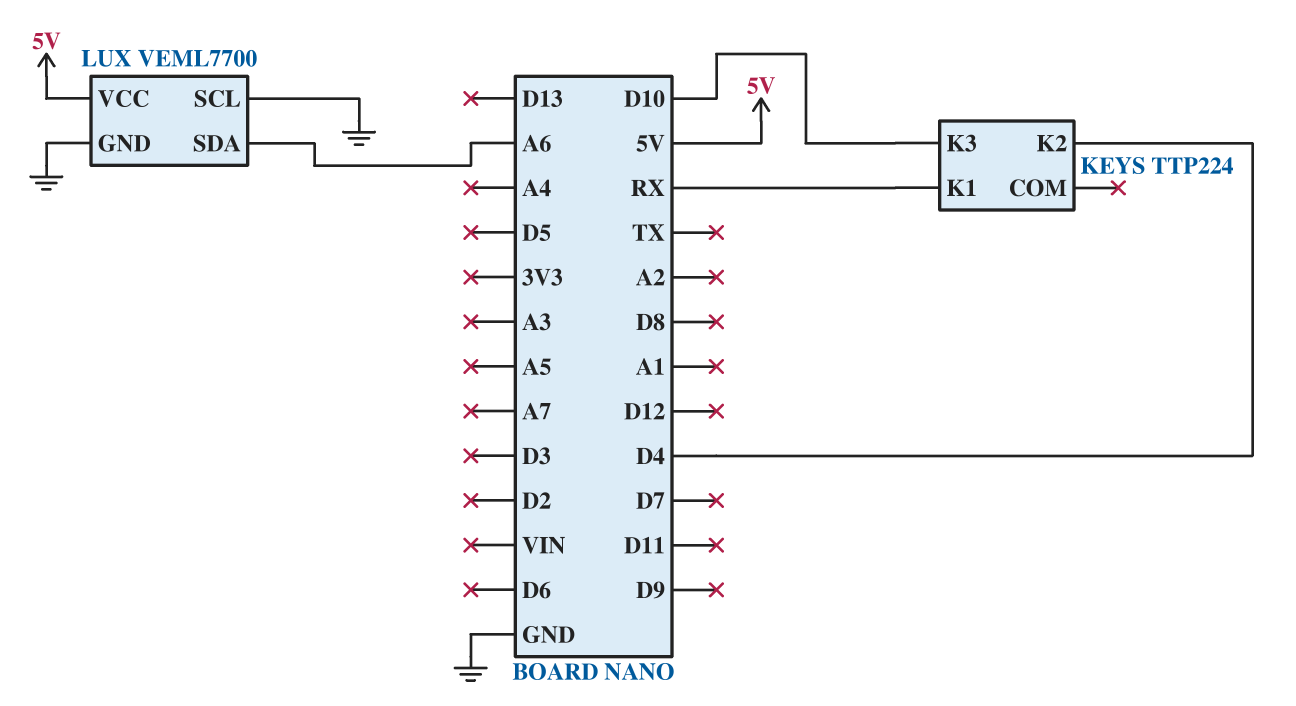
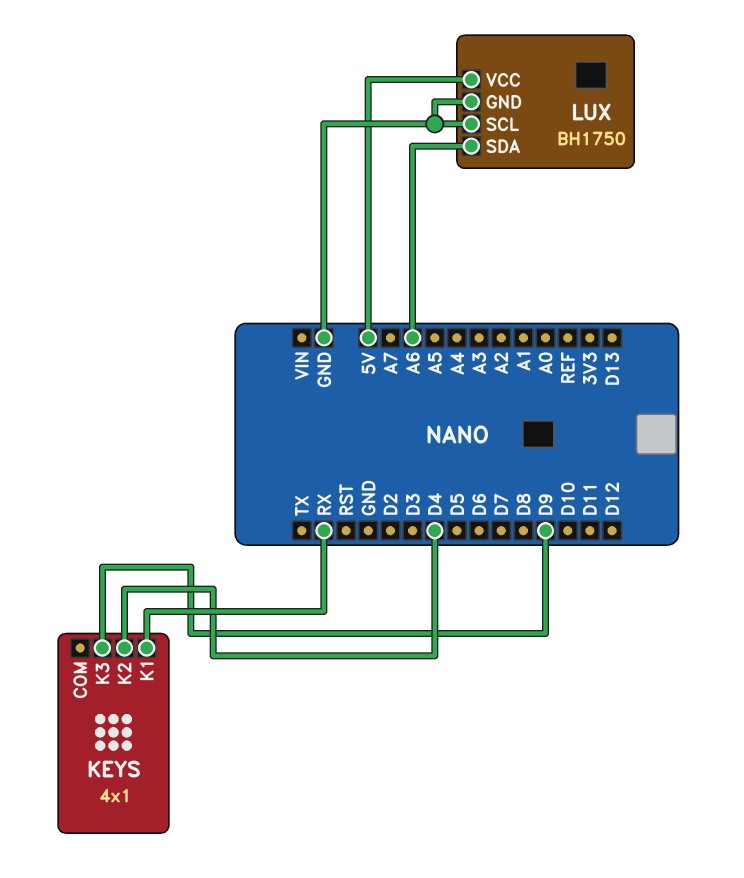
KEYS: TTP224 -> 4x1
KEYS pin K3: D10 -> D9
LUX: VEML7700 -> BH1750

